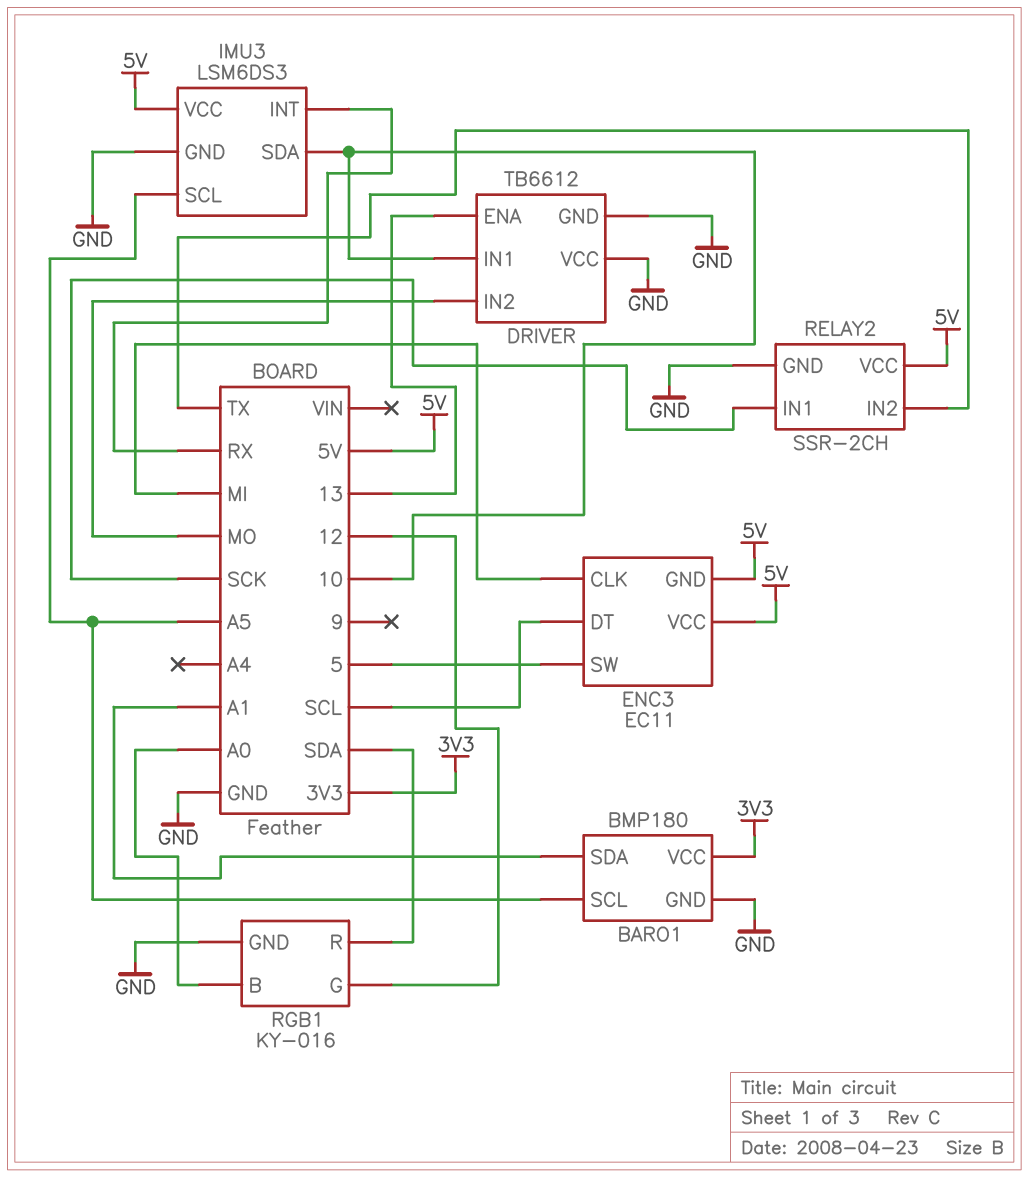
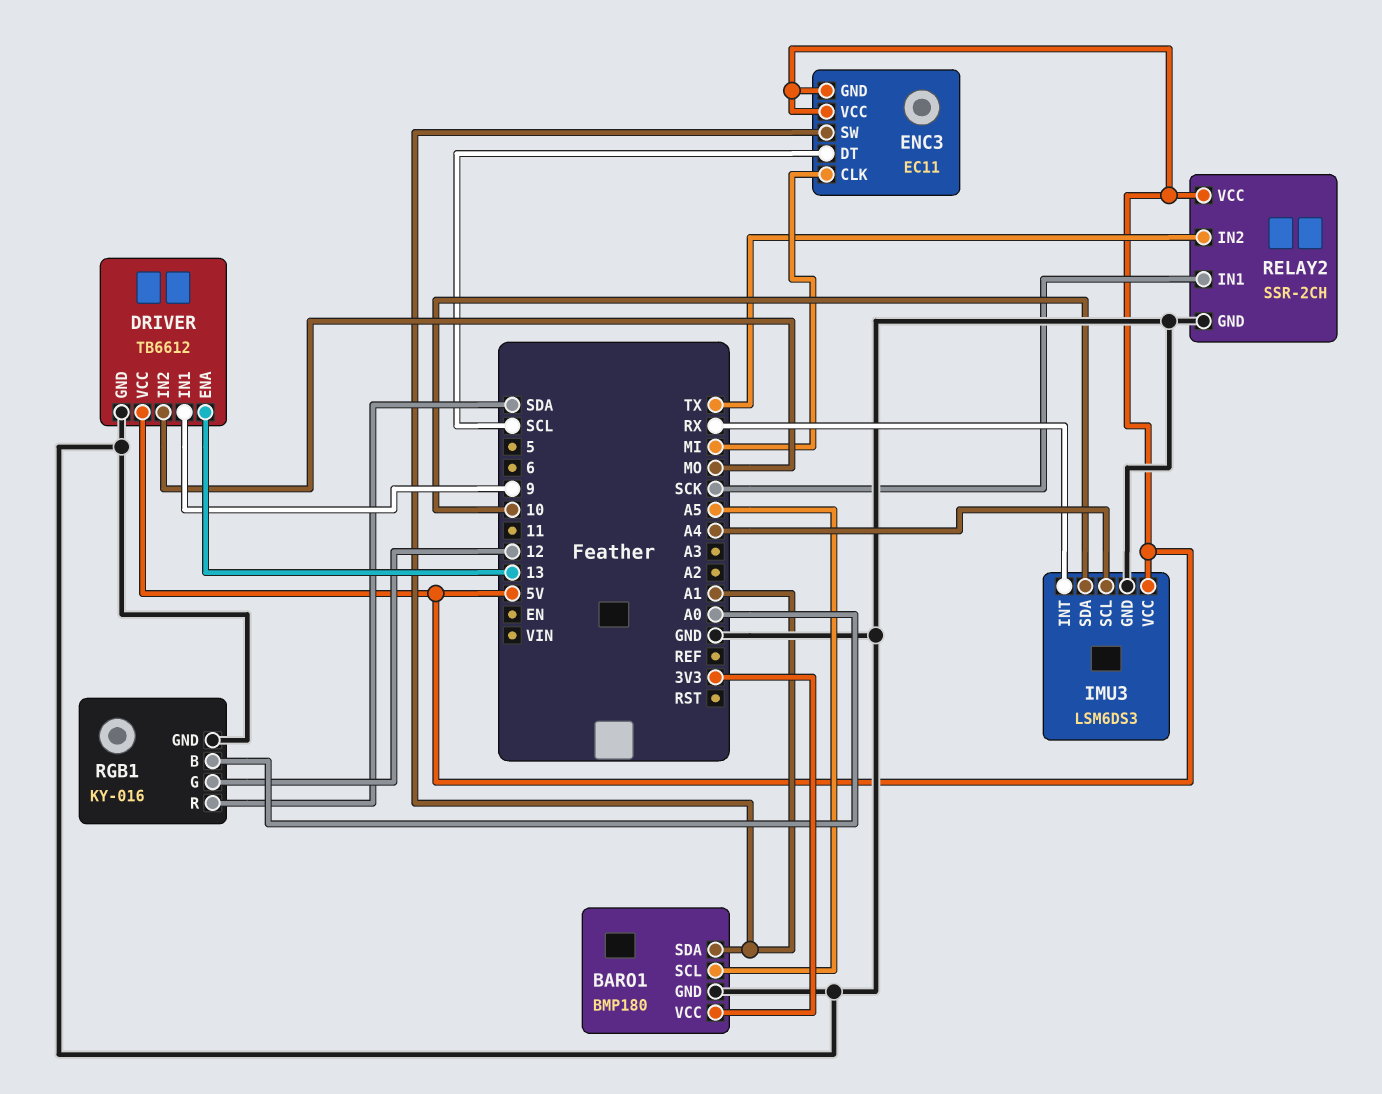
DRIVER pin IN1: 10 -> 9
DRIVER pin VCC: GND -> 5V
ENC3 pin SW: 5 -> A1
IMU3 pin SCL: A5 -> A4

